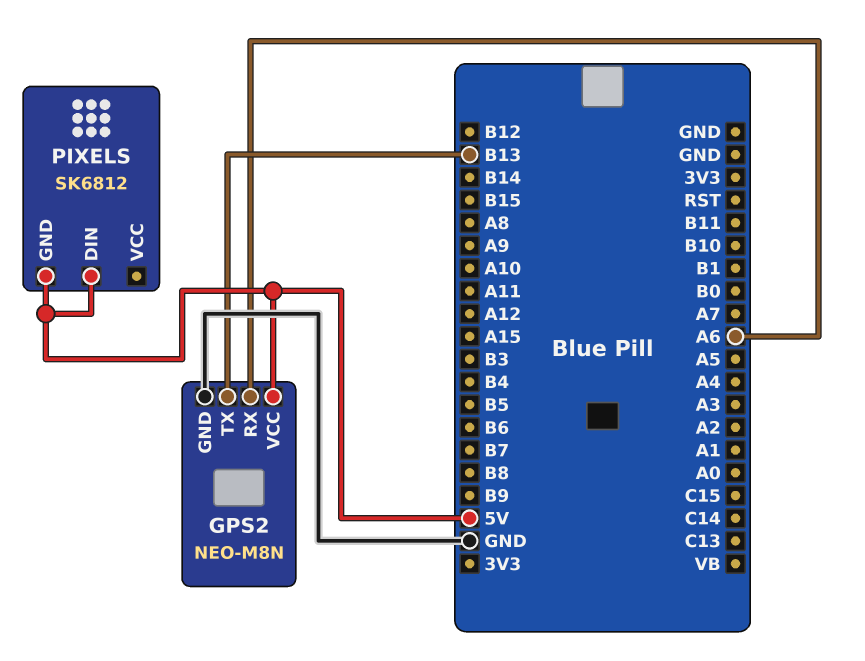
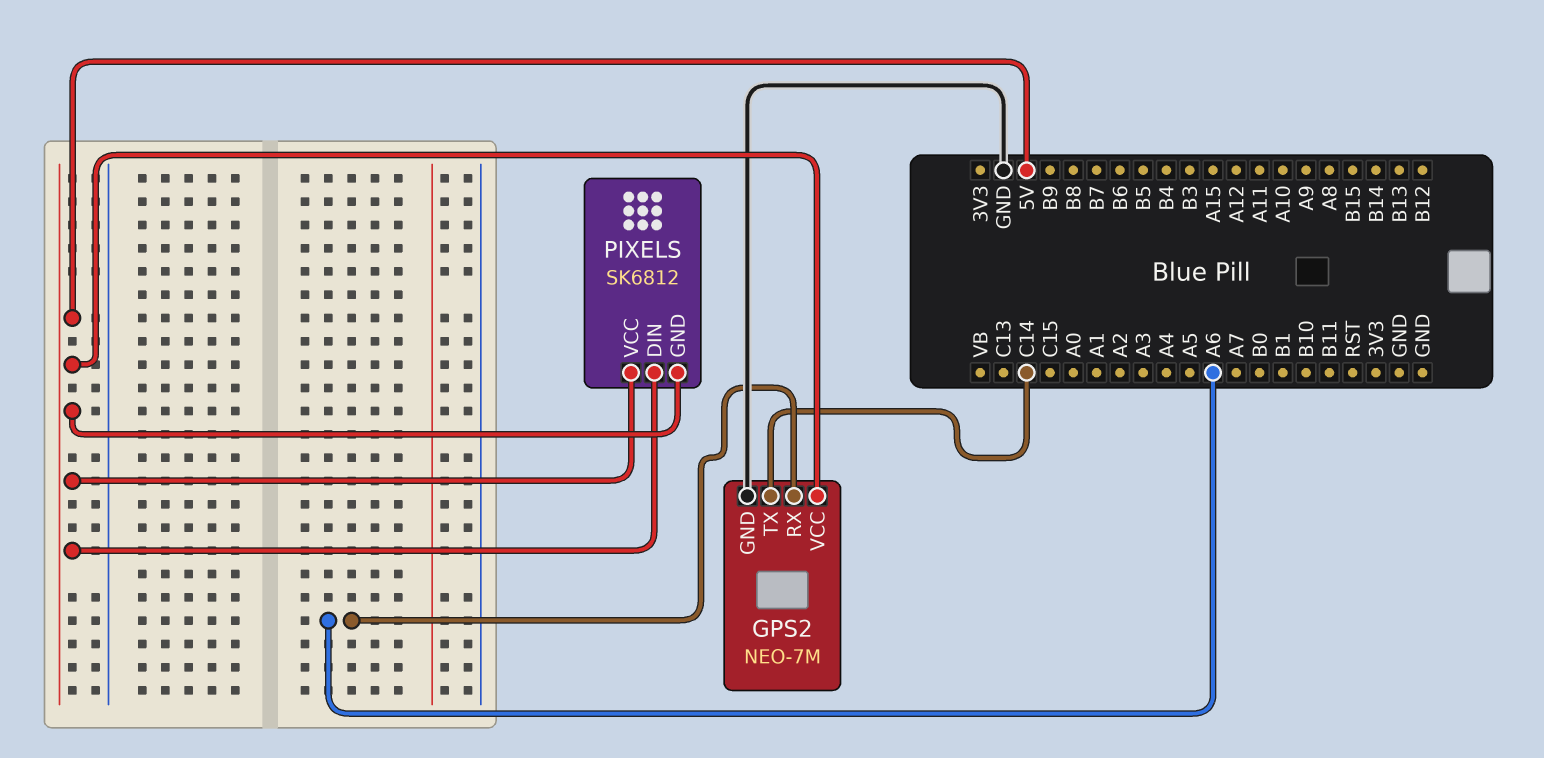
GPS2: NEO-M8N -> NEO-7M
GPS2 pin TX: B13 -> C14
PIXELS pin VCC: none -> 5V

